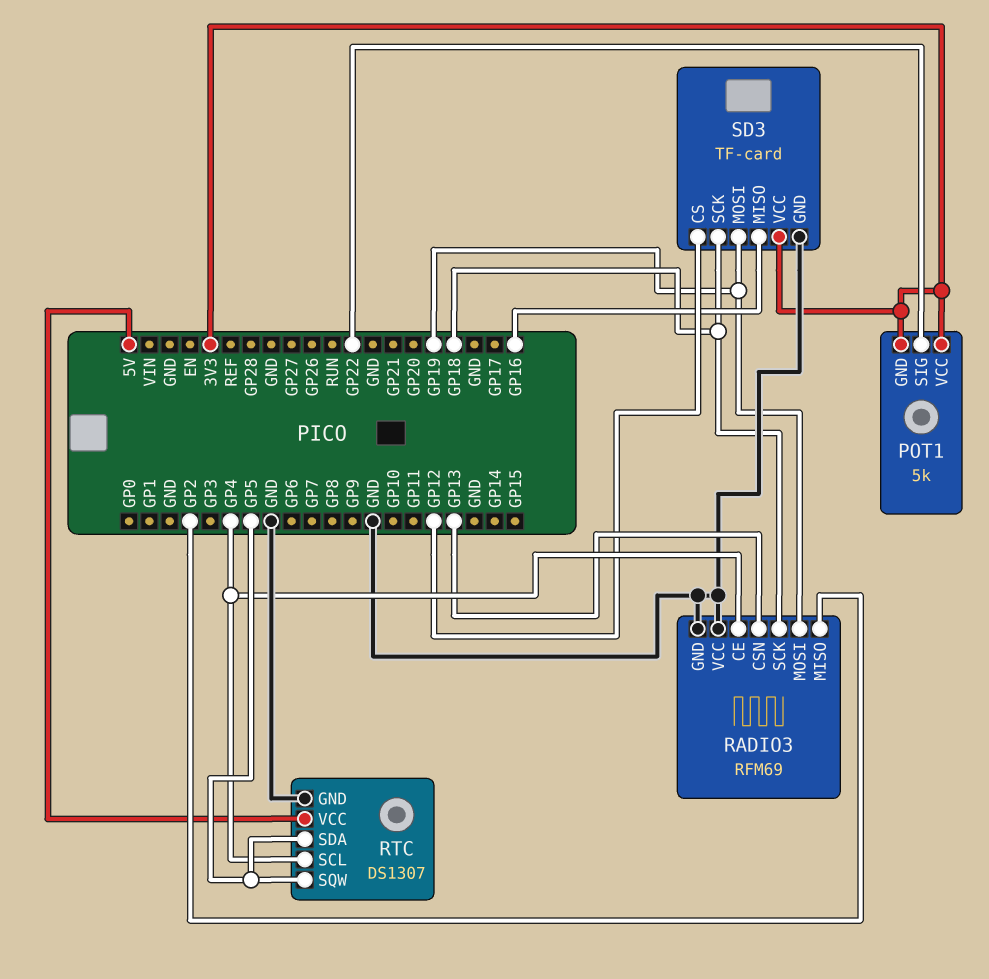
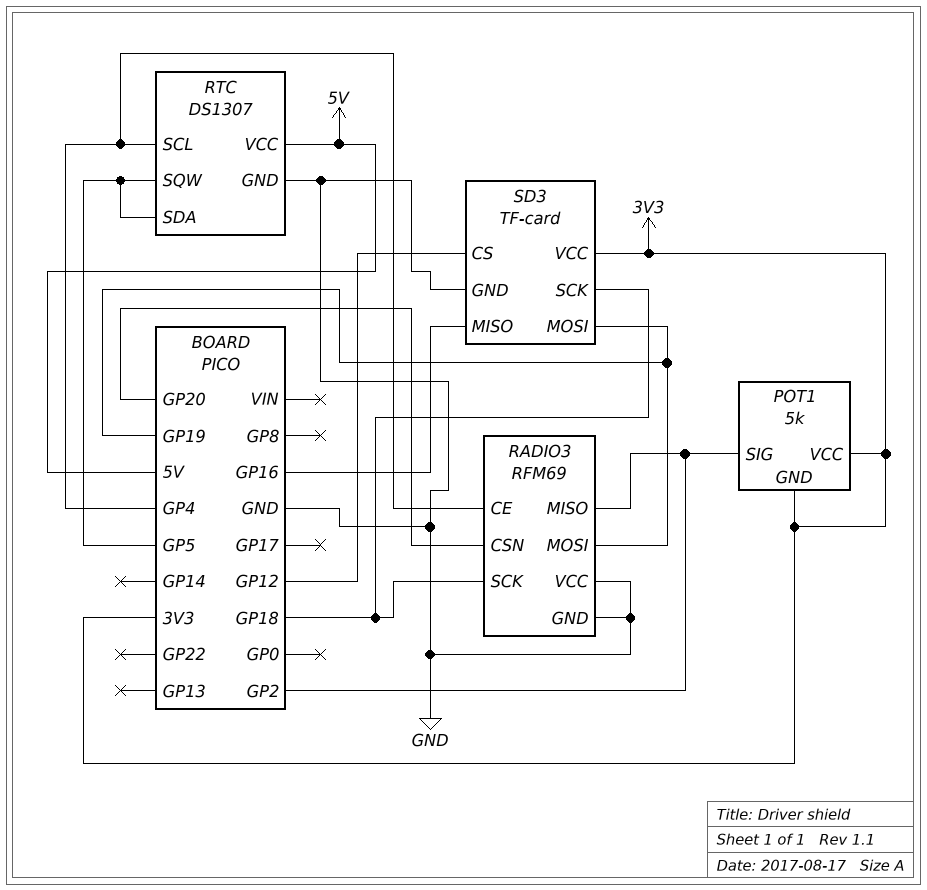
POT1 pin SIG: GP22 -> GP2
RADIO3 pin CSN: GP13 -> GP20

